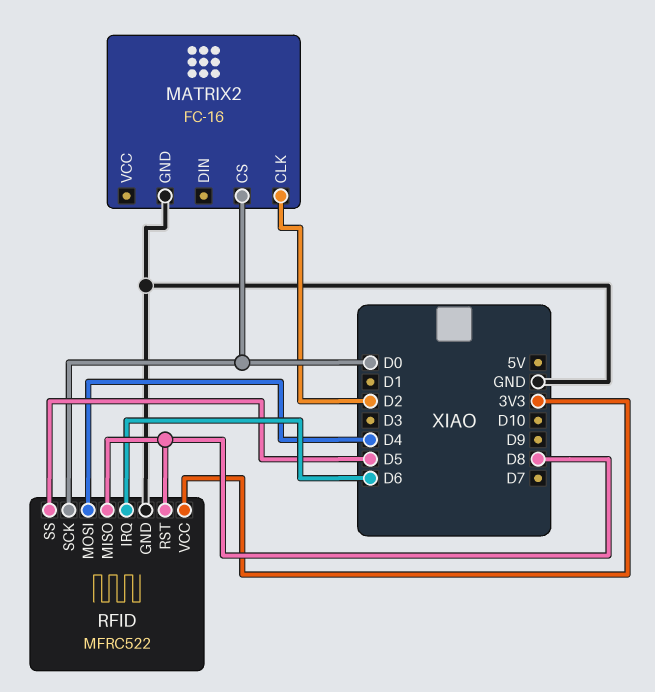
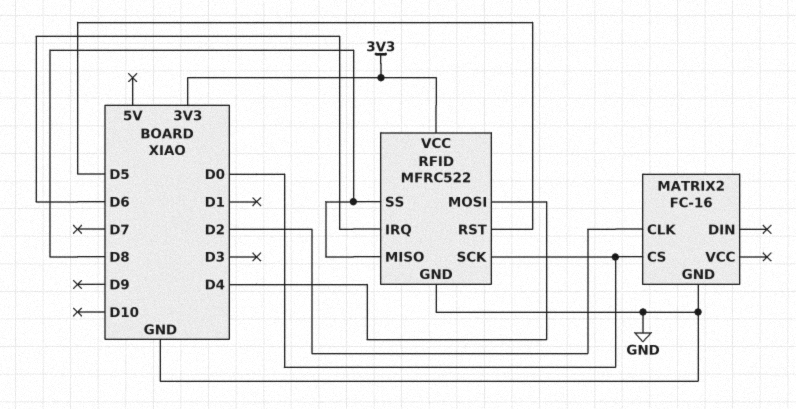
RFID pin RST: D8 -> D5
RFID pin SS: D5 -> D8

